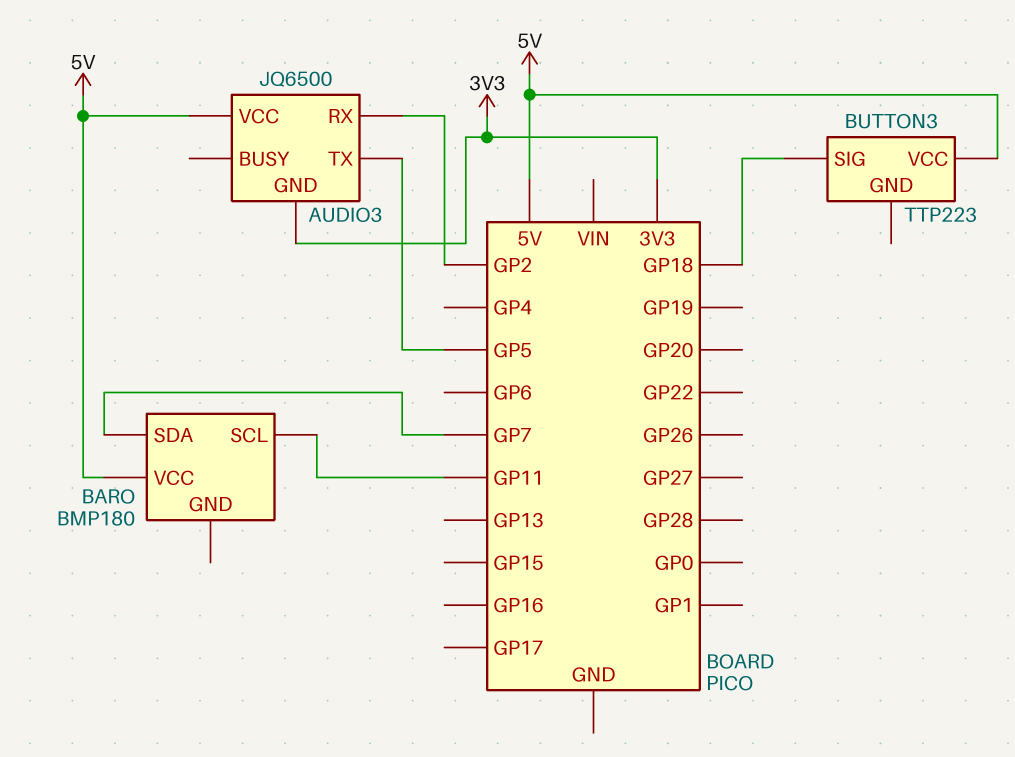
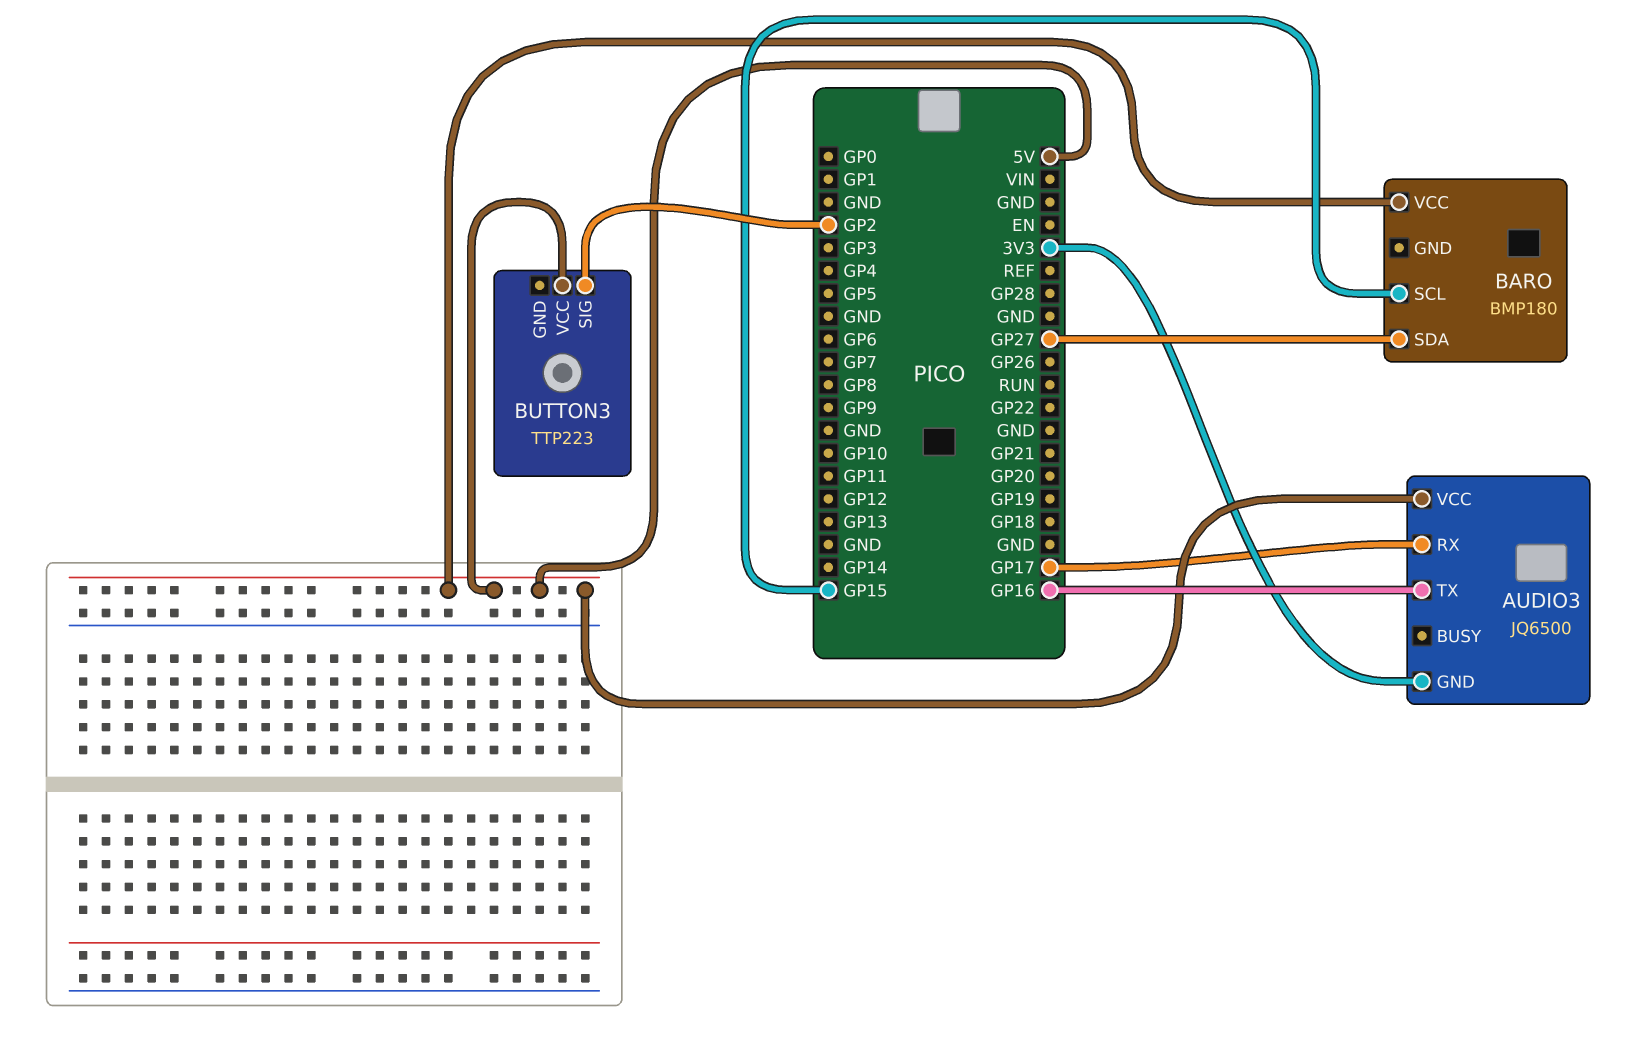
AUDIO3 pin RX: GP2 -> GP17
AUDIO3 pin TX: GP5 -> GP16
BARO pin SCL: GP11 -> GP15
BARO pin SDA: GP7 -> GP27
BUTTON3 pin SIG: GP18 -> GP2

